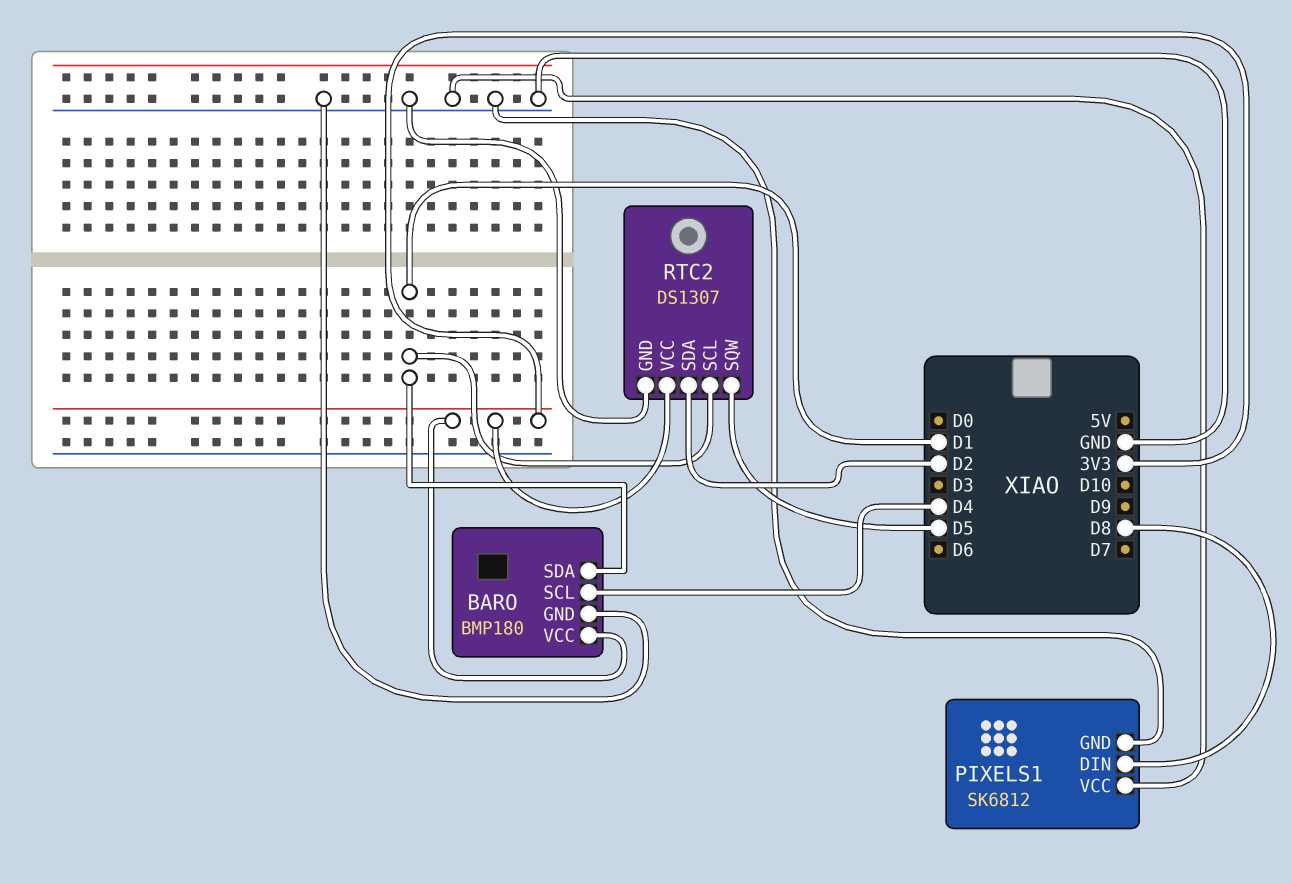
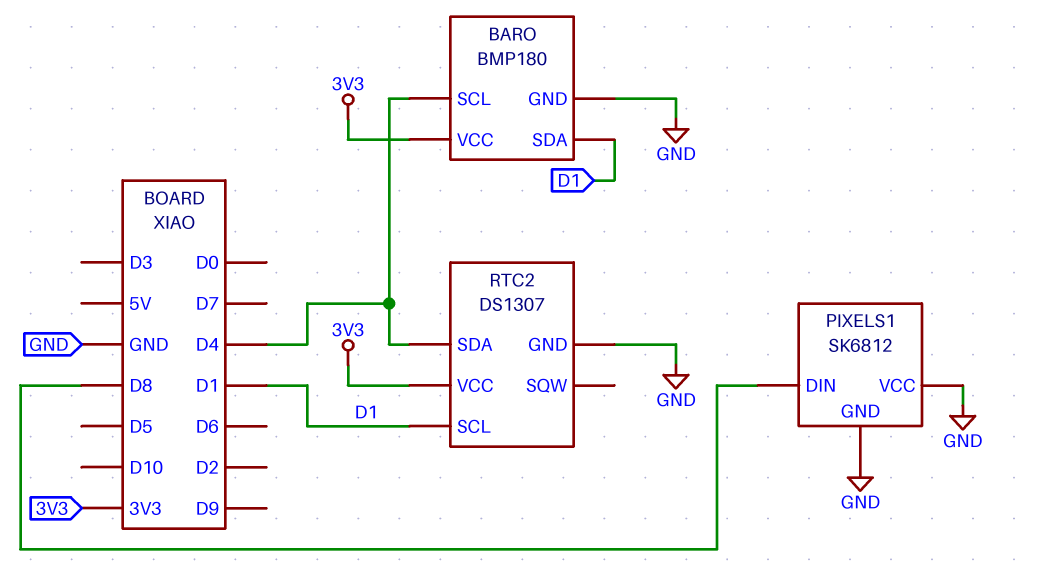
RTC2 pin SDA: D2 -> D4
RTC2 pin SQW: D5 -> none

